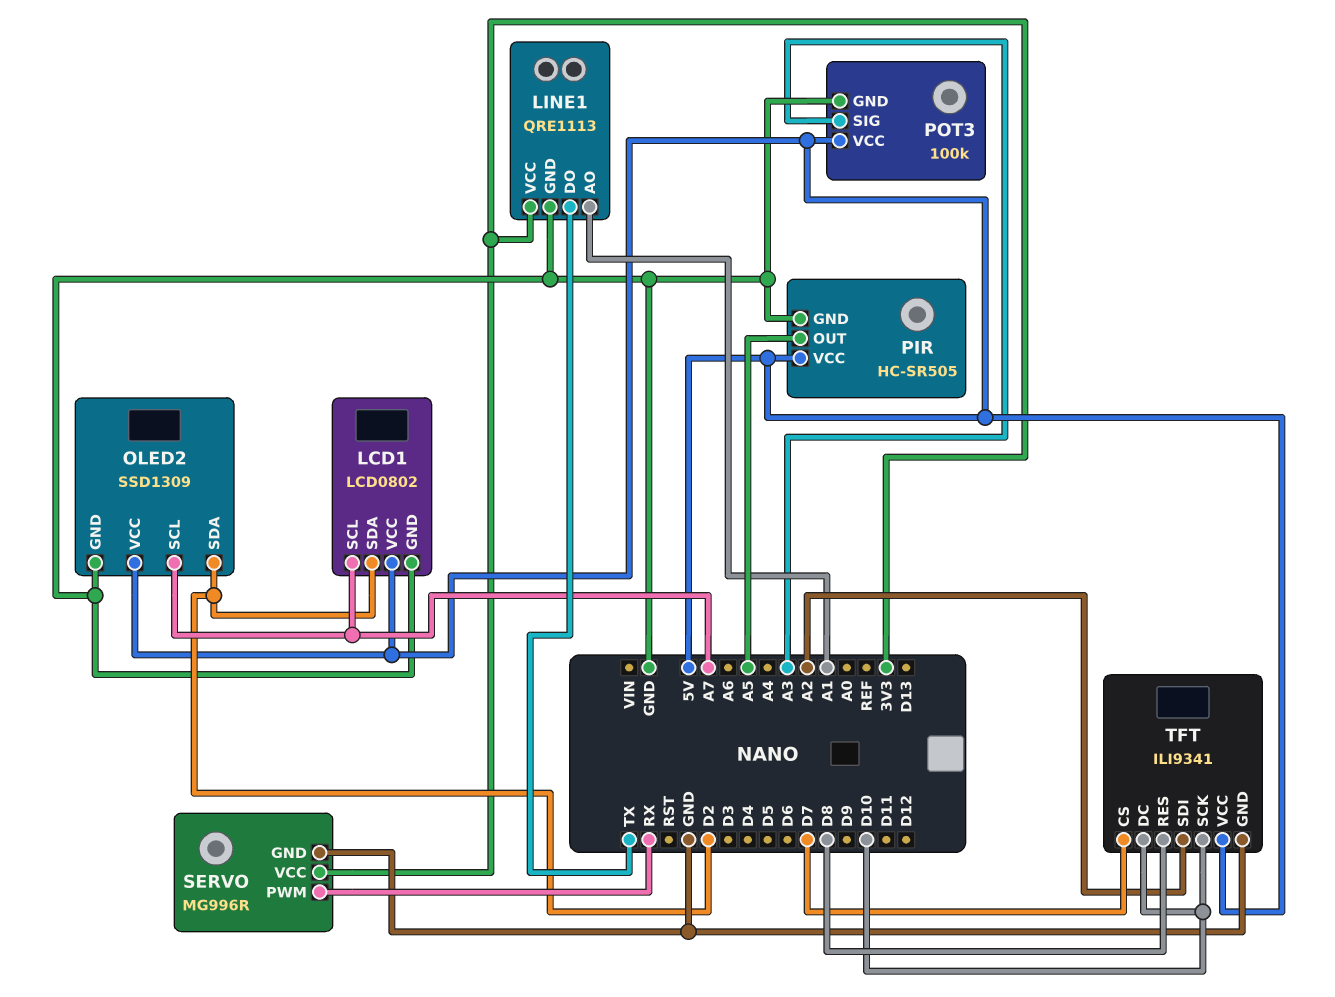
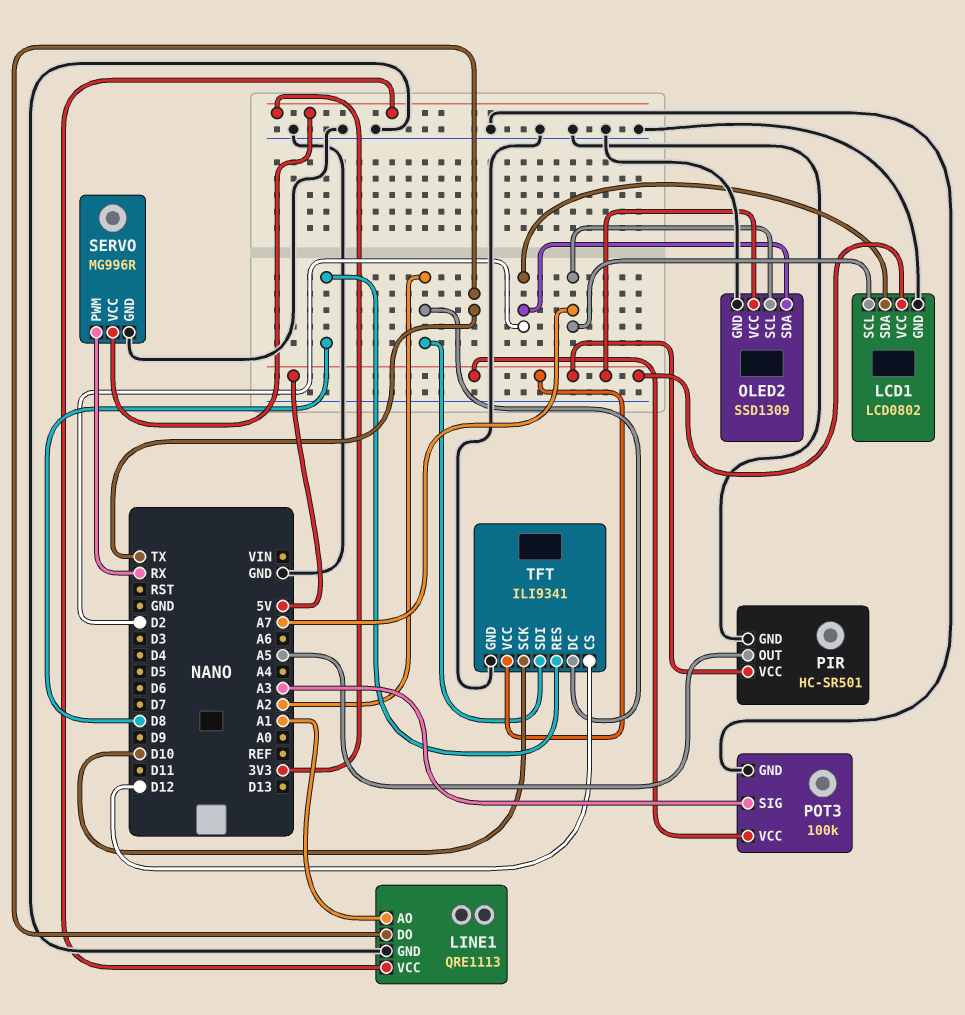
PIR: HC-SR505 -> HC-SR501
TFT pin CS: D7 -> D12
TFT pin DC: D10 -> A2

